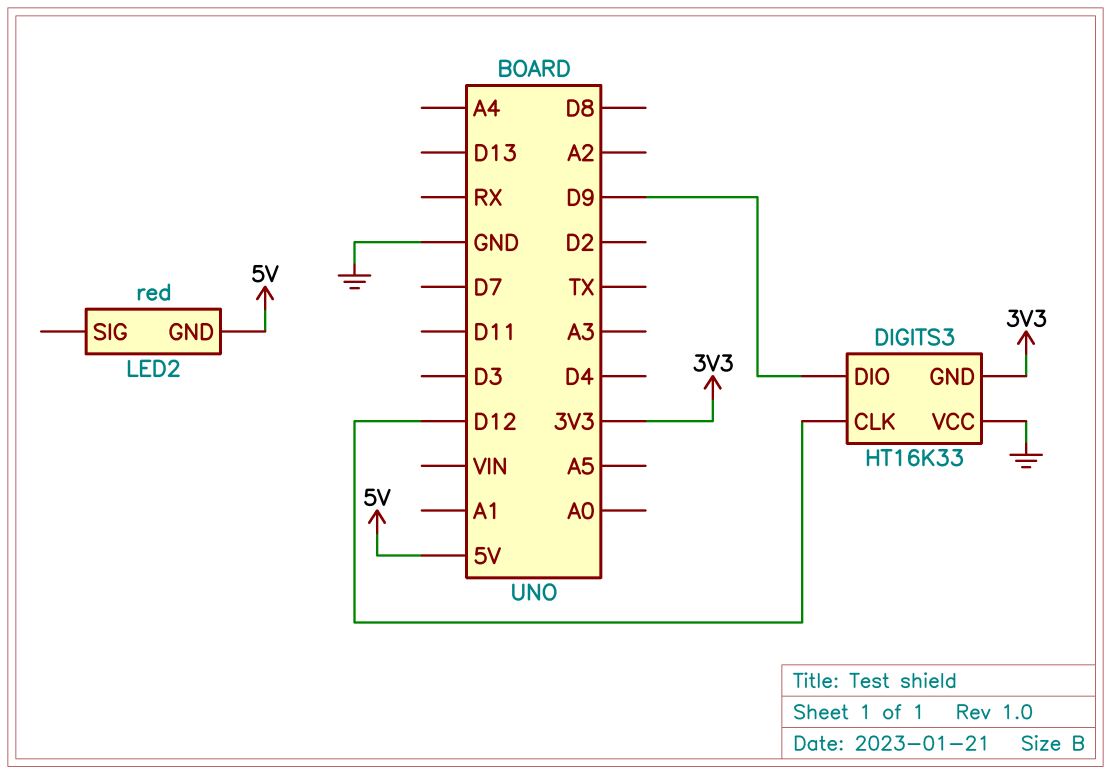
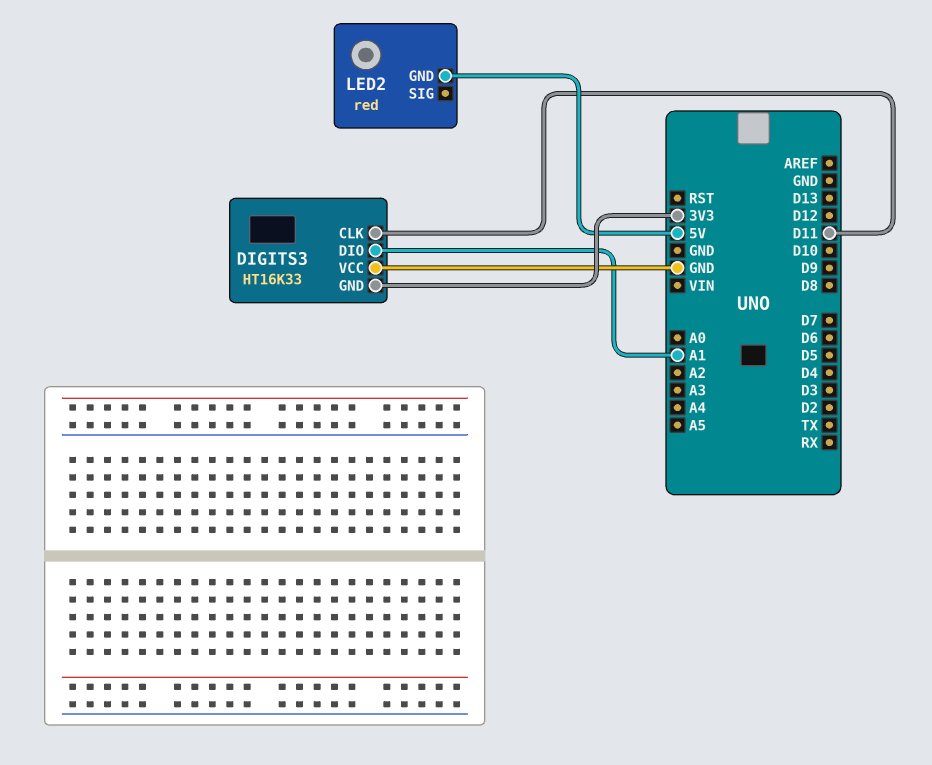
DIGITS3 pin CLK: D12 -> D11
DIGITS3 pin DIO: D9 -> A1

